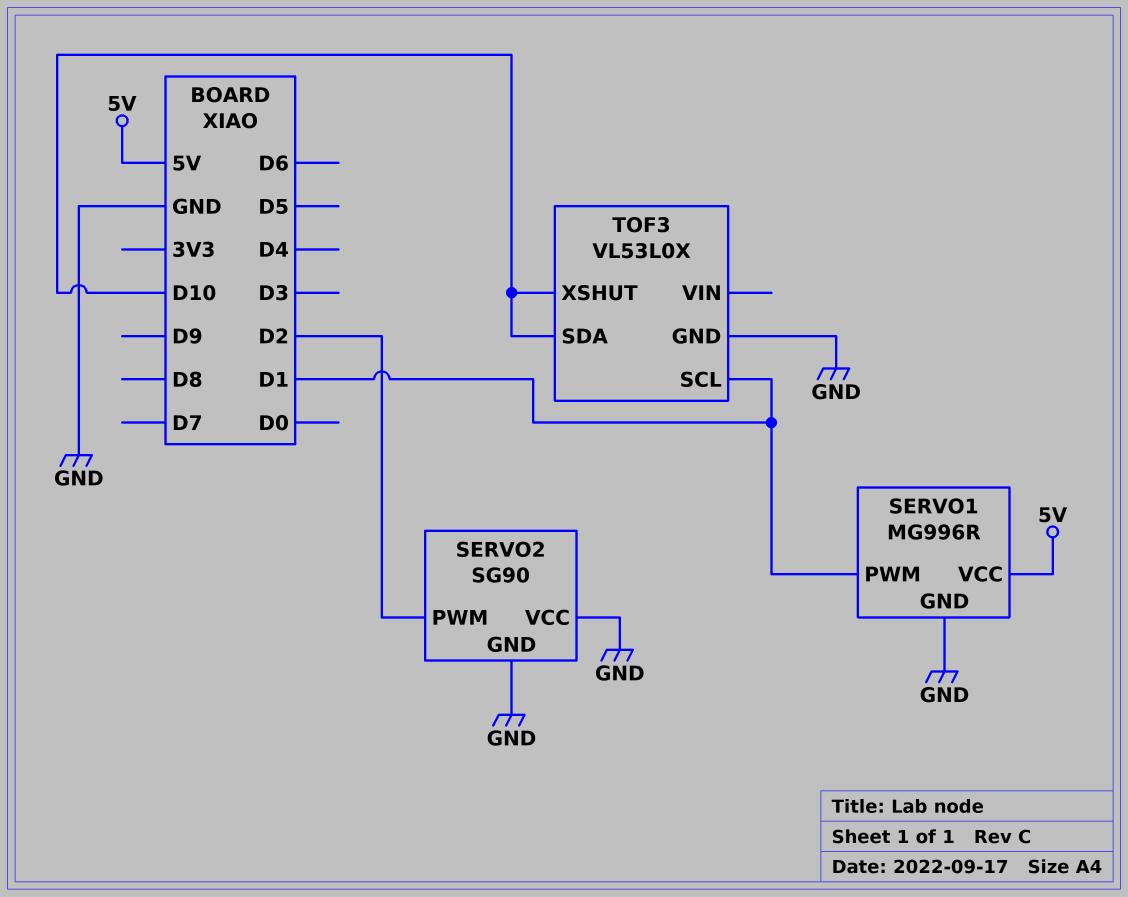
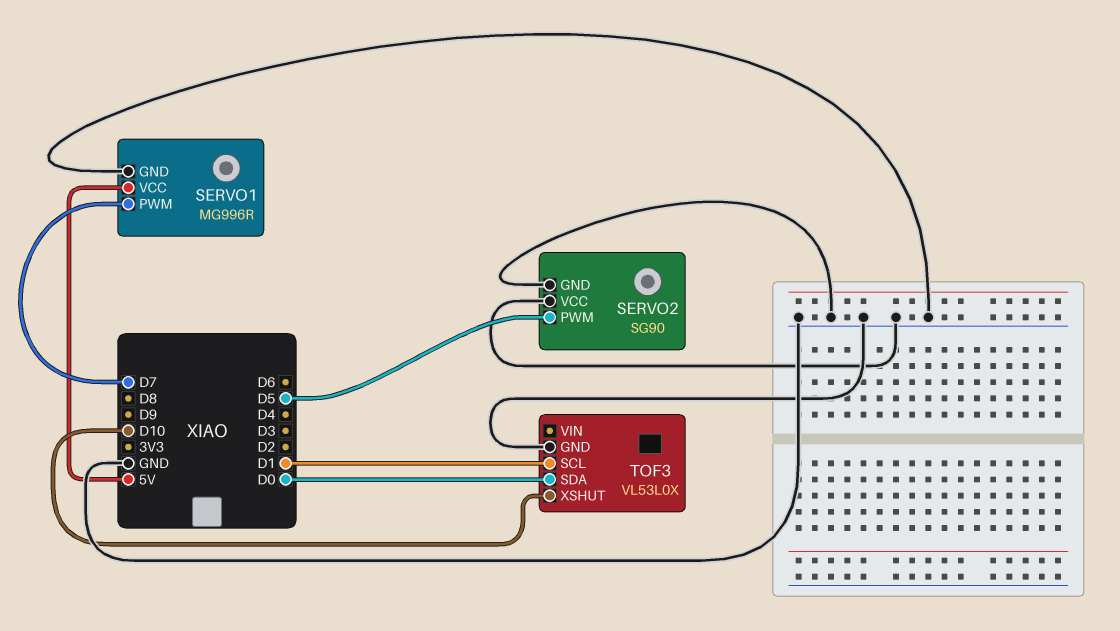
SERVO1 pin PWM: D1 -> D7
SERVO2 pin PWM: D2 -> D5
TOF3 pin SDA: D10 -> D0

